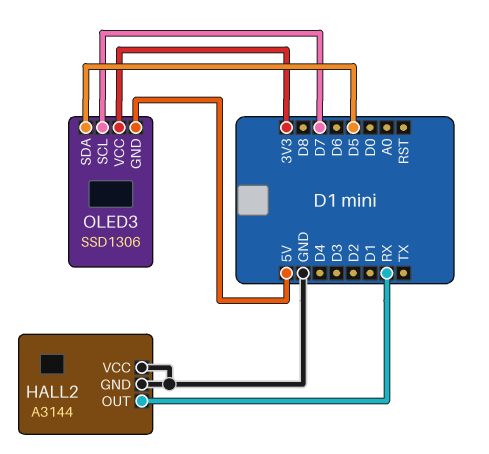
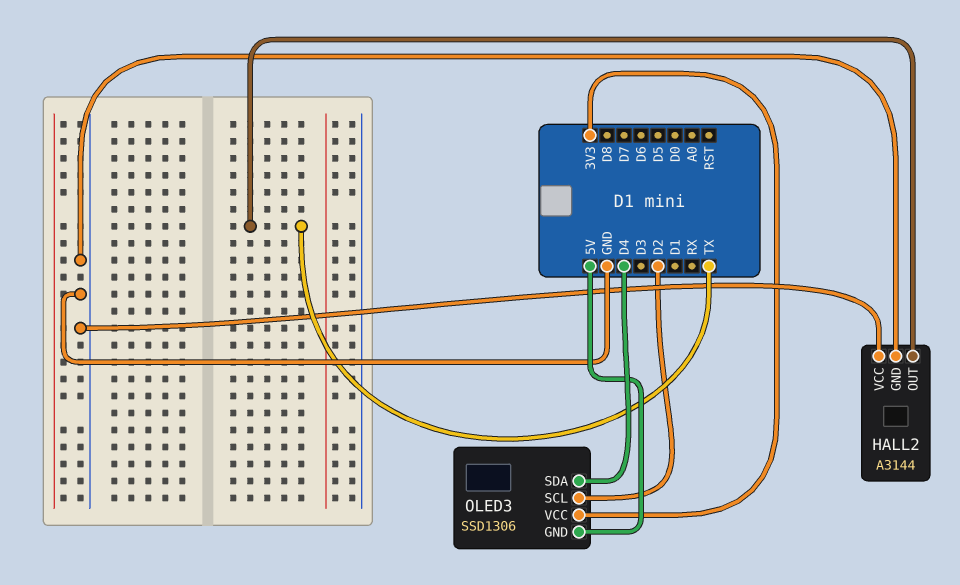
HALL2 pin OUT: RX -> TX
OLED3 pin SCL: D7 -> D2
OLED3 pin SDA: D5 -> D4

